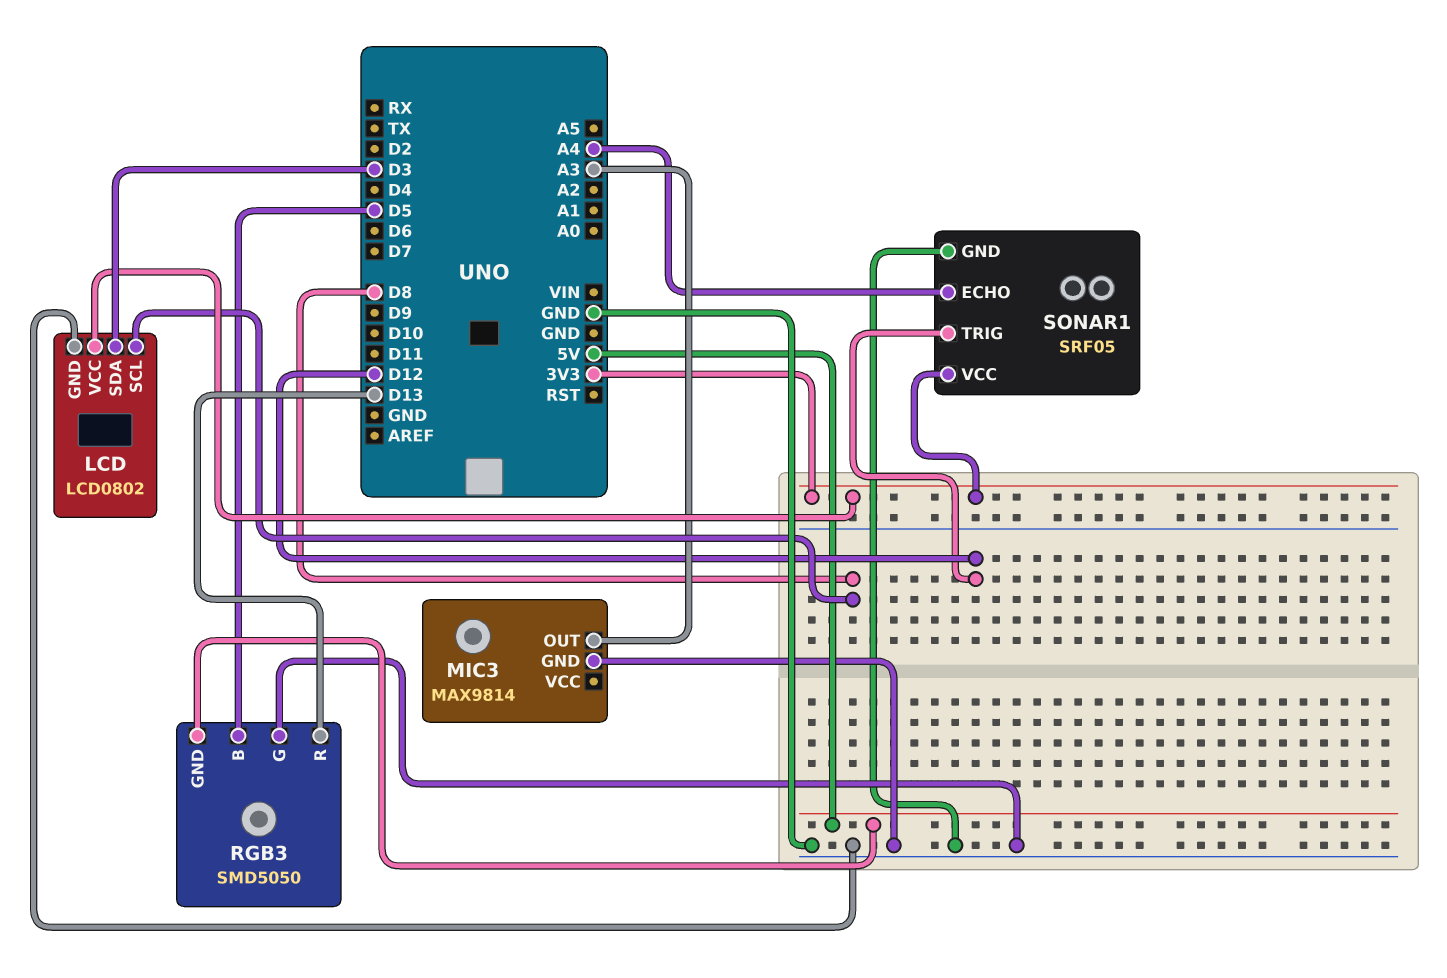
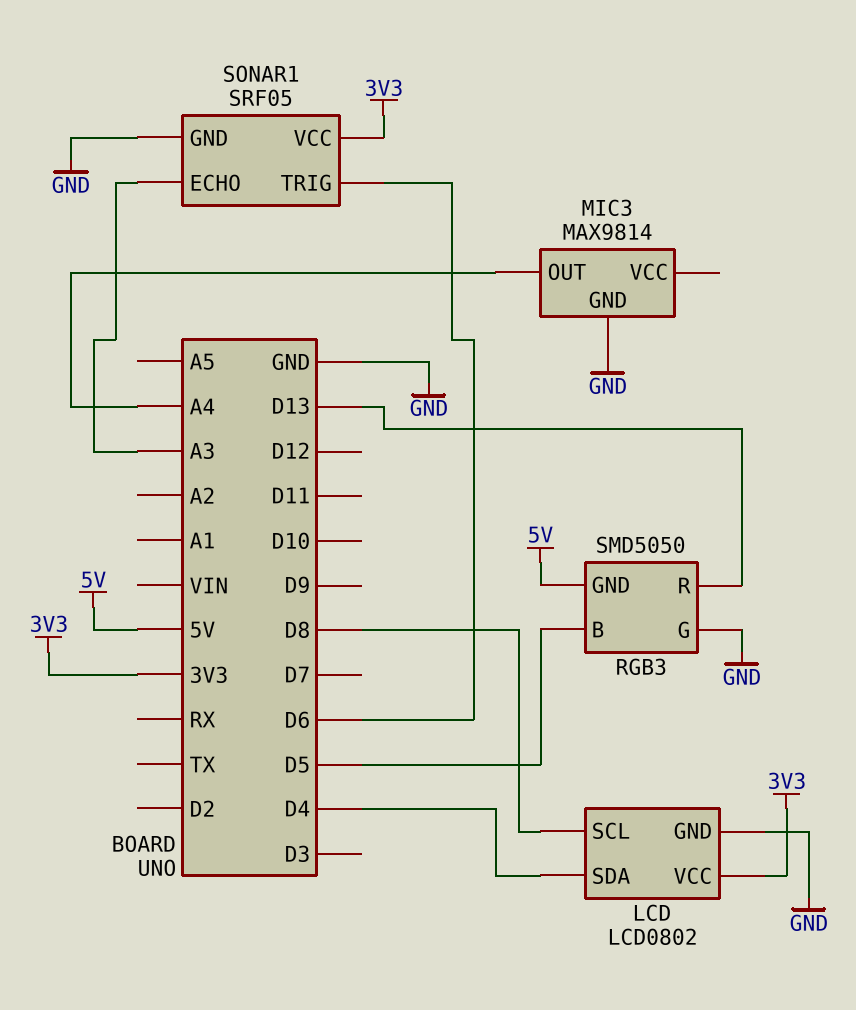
LCD pin SDA: D3 -> D4
MIC3 pin OUT: A3 -> A4
SONAR1 pin ECHO: A4 -> A3
SONAR1 pin TRIG: D12 -> D6

